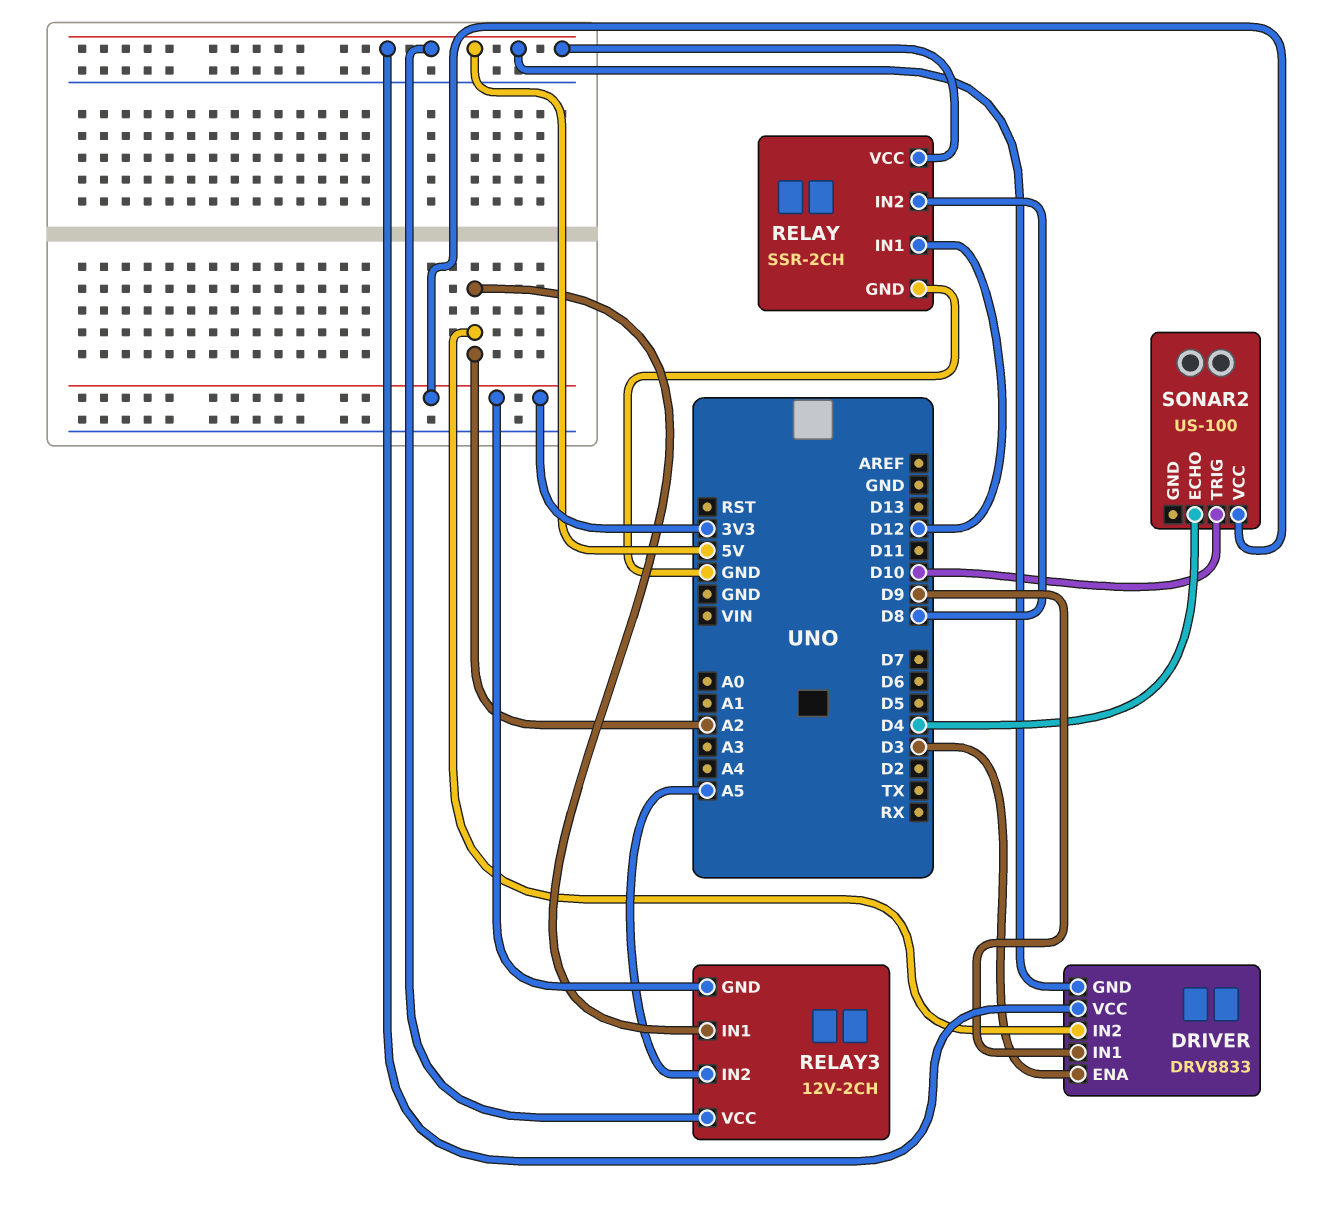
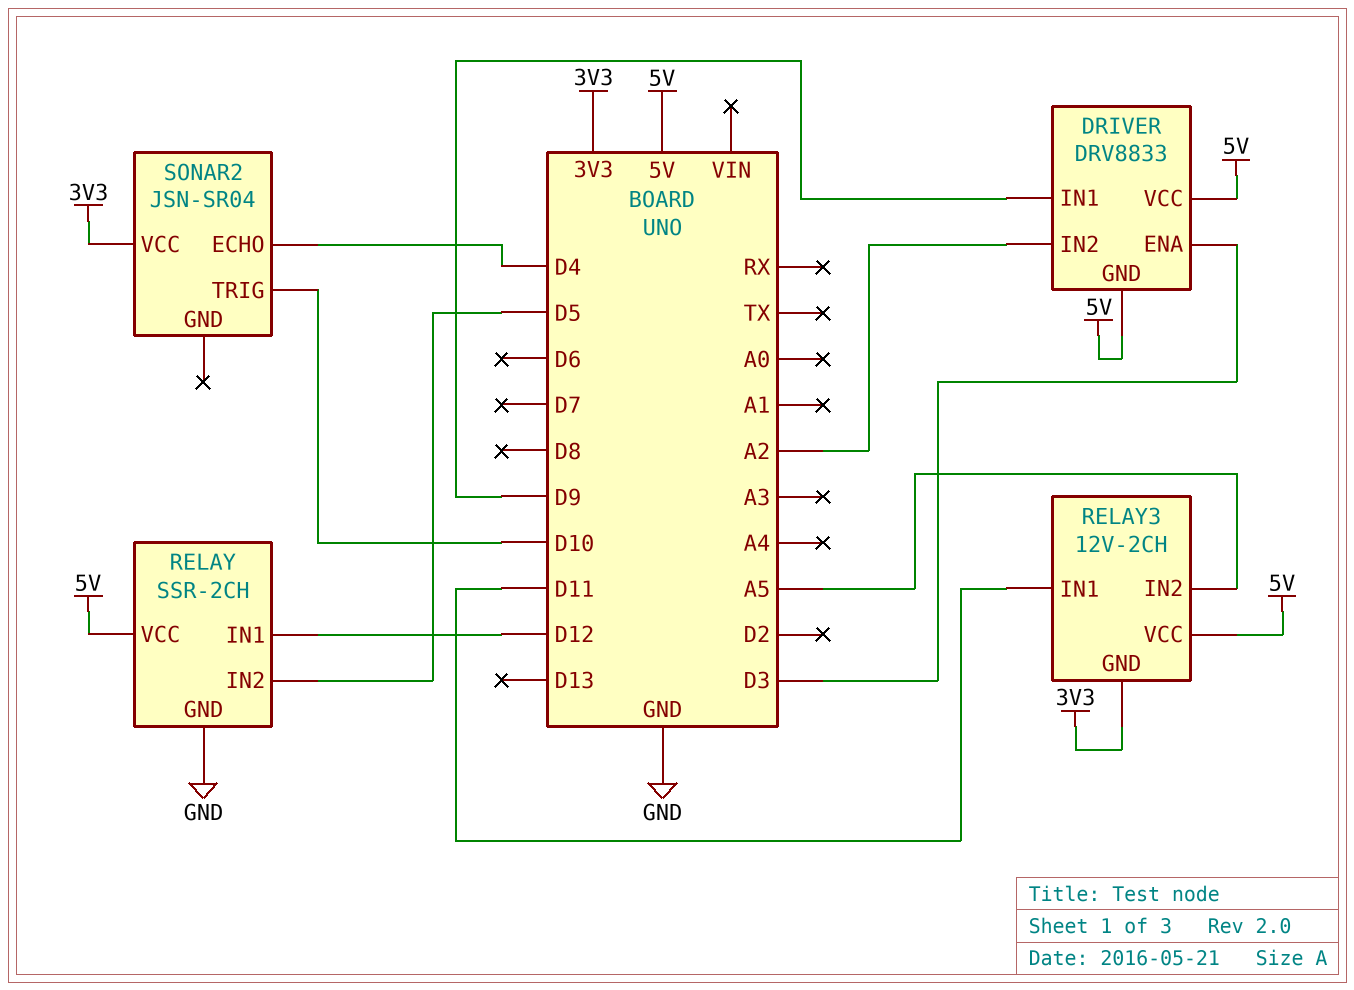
RELAY pin IN2: D8 -> D5
RELAY3 pin IN1: A2 -> D11
SONAR2: US-100 -> JSN-SR04

